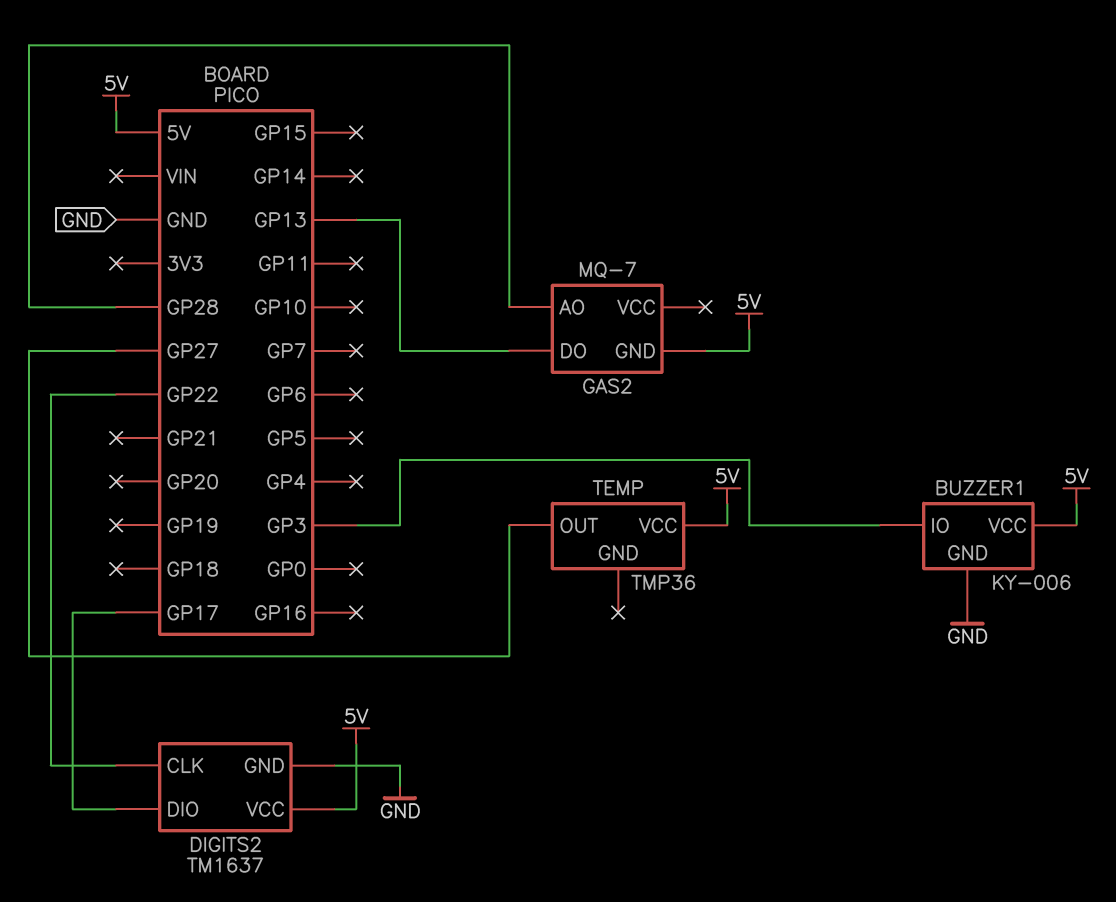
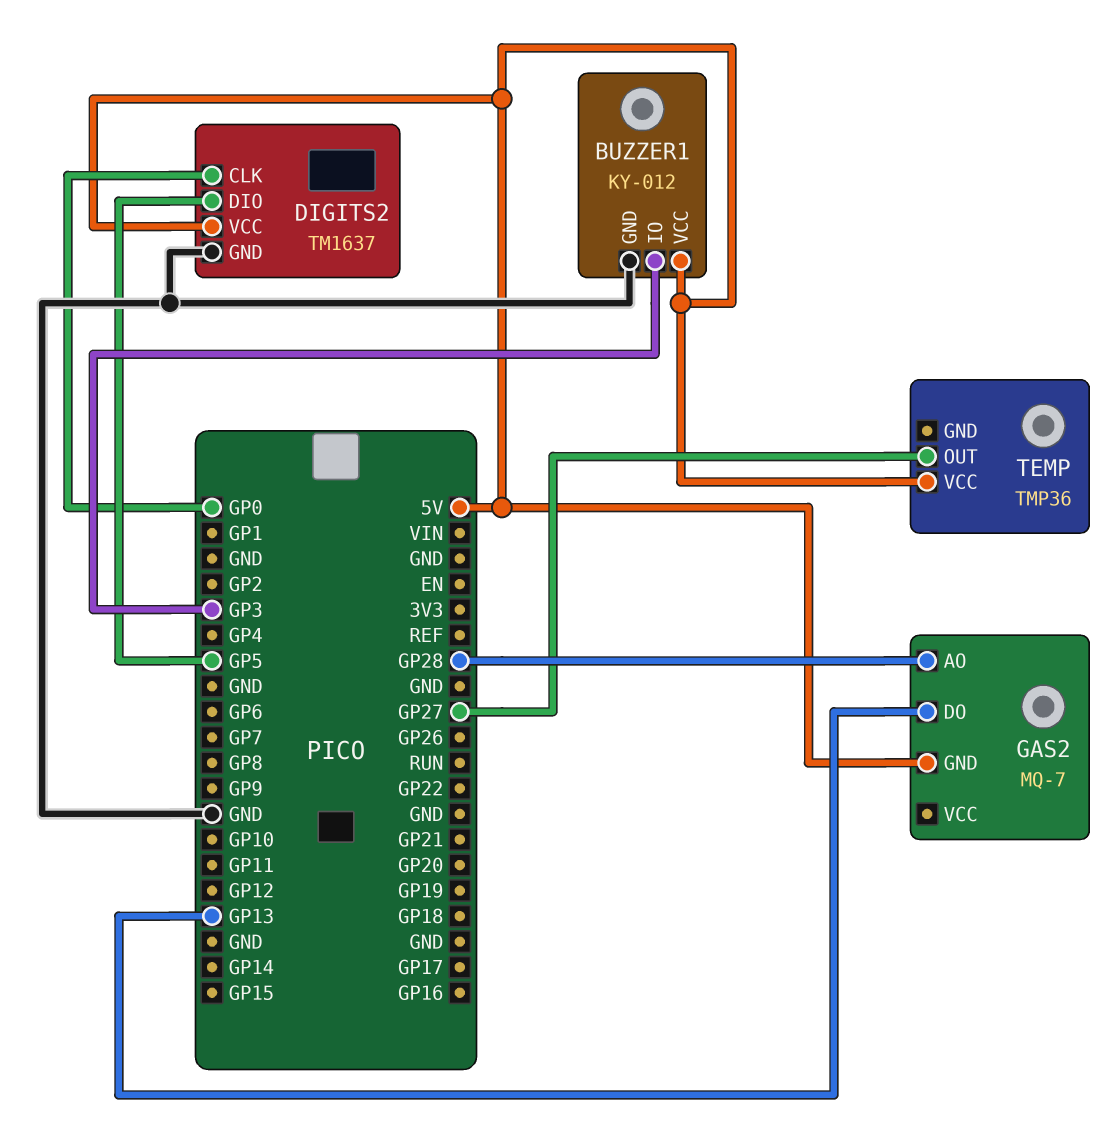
BUZZER1: KY-006 -> KY-012
DIGITS2 pin CLK: GP22 -> GP0
DIGITS2 pin DIO: GP17 -> GP5

